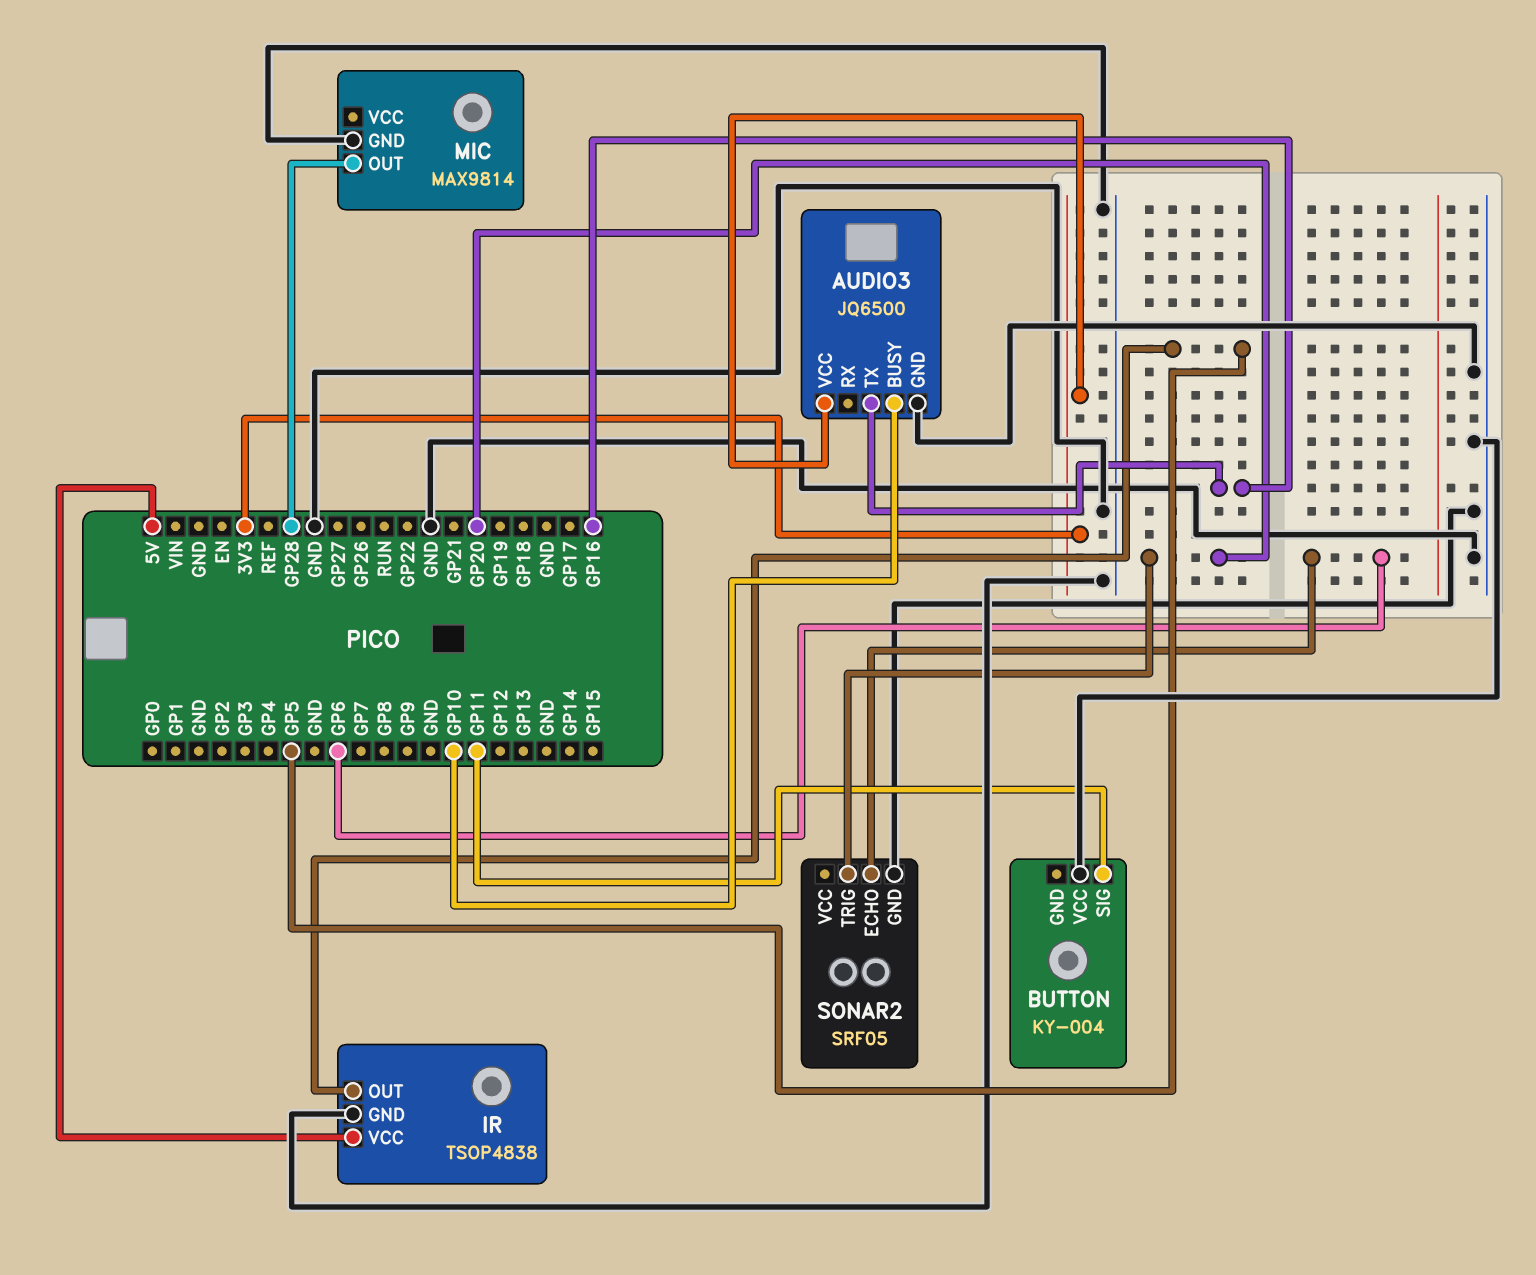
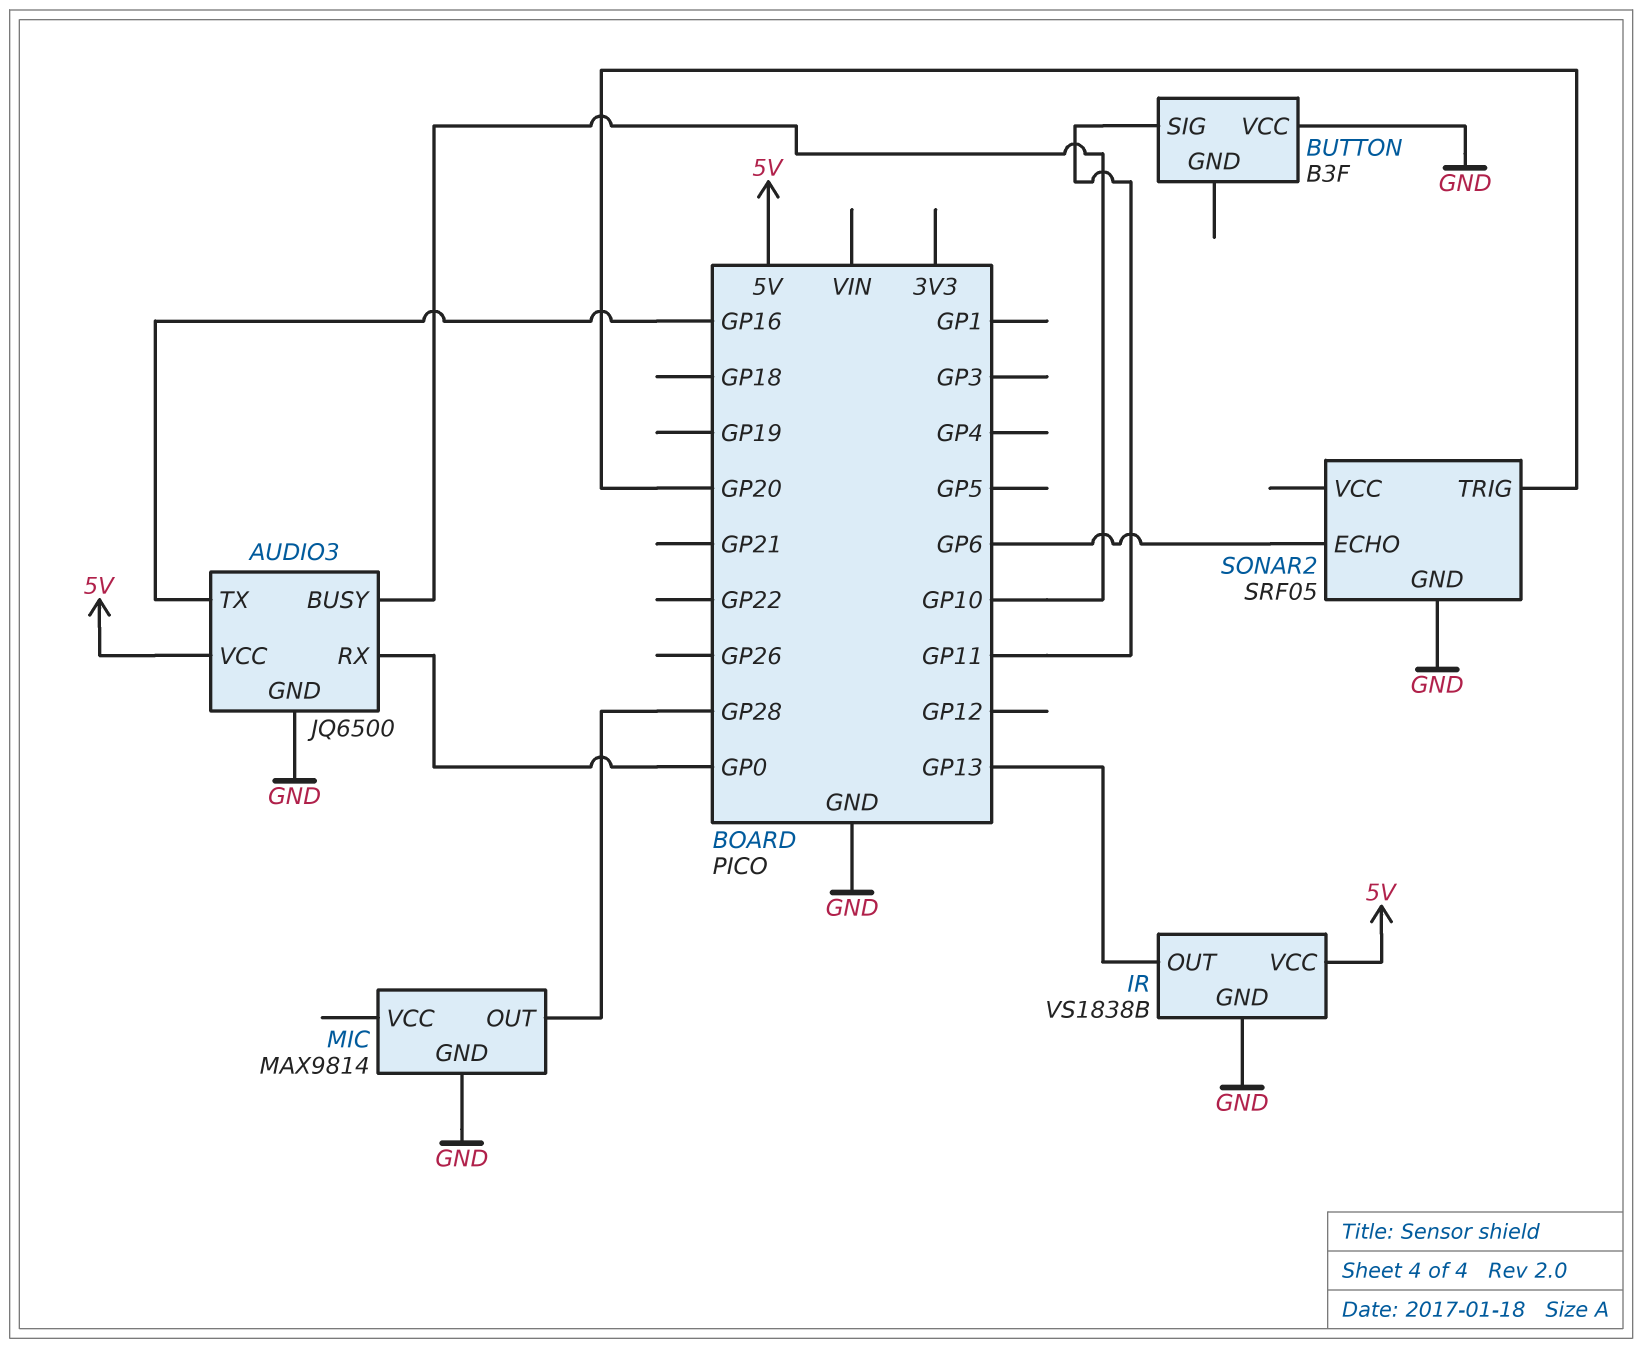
AUDIO3 pin RX: none -> GP0
AUDIO3 pin VCC: 3V3 -> 5V
BUTTON: KY-004 -> B3F
IR: TSOP4838 -> VS1838B
IR pin OUT: GP5 -> GP13

